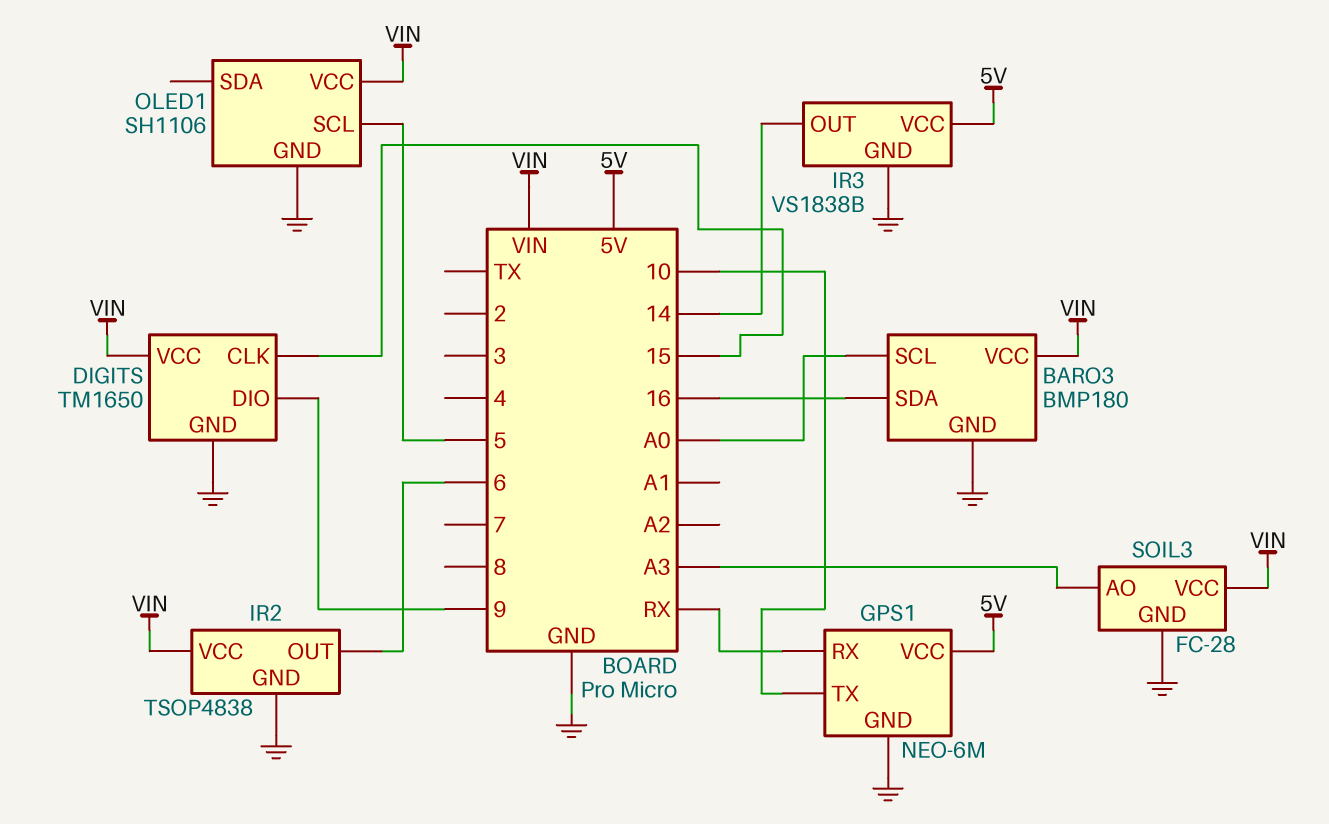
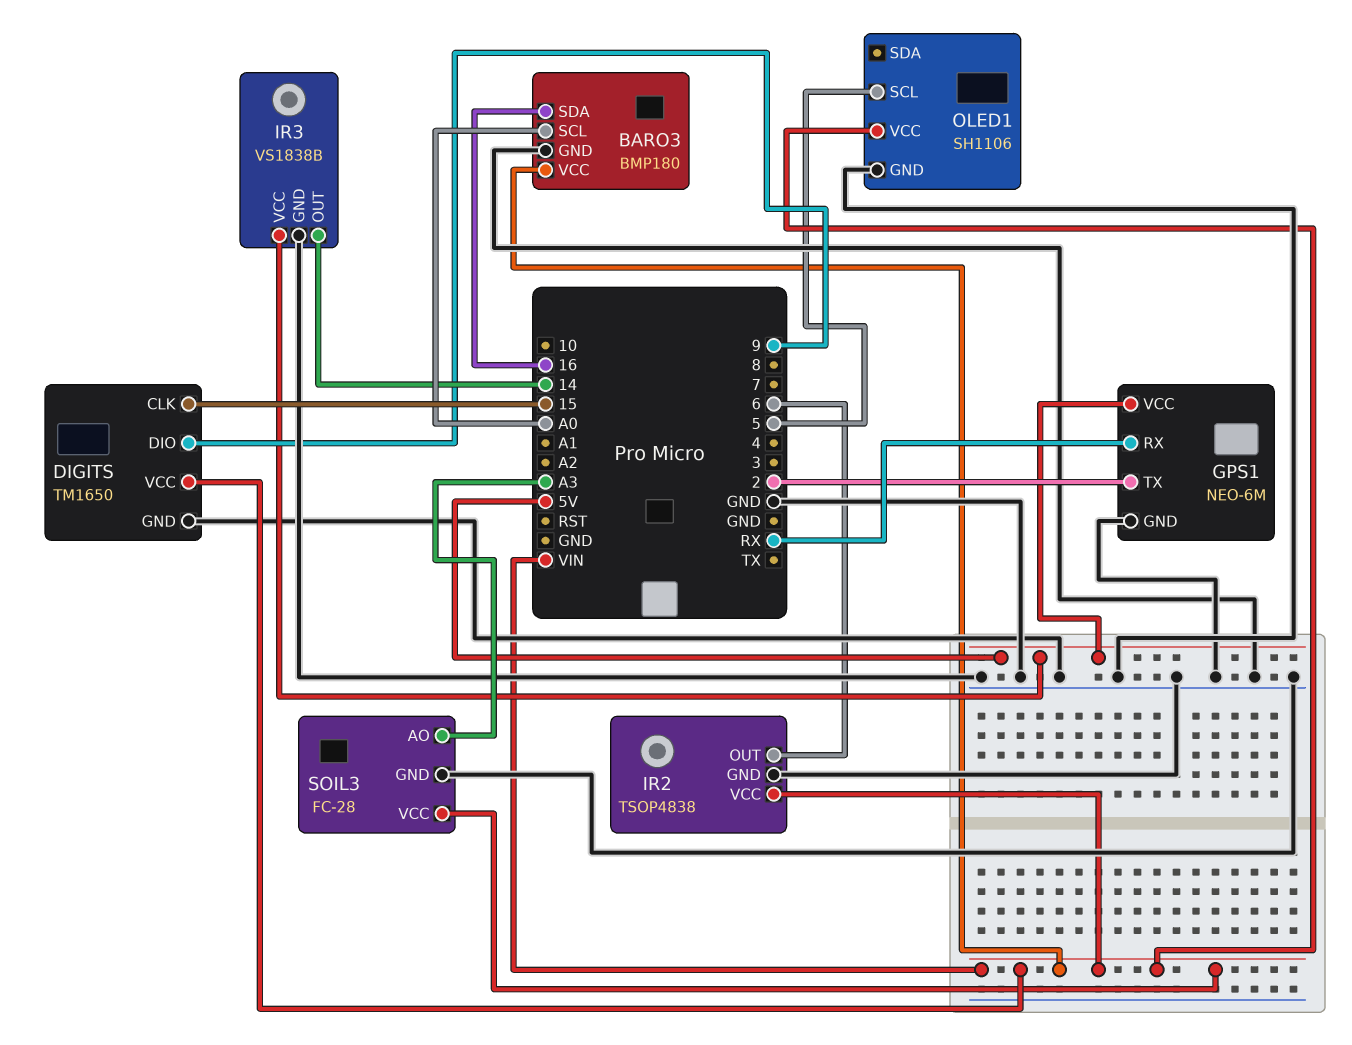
GPS1 pin TX: 10 -> 2

